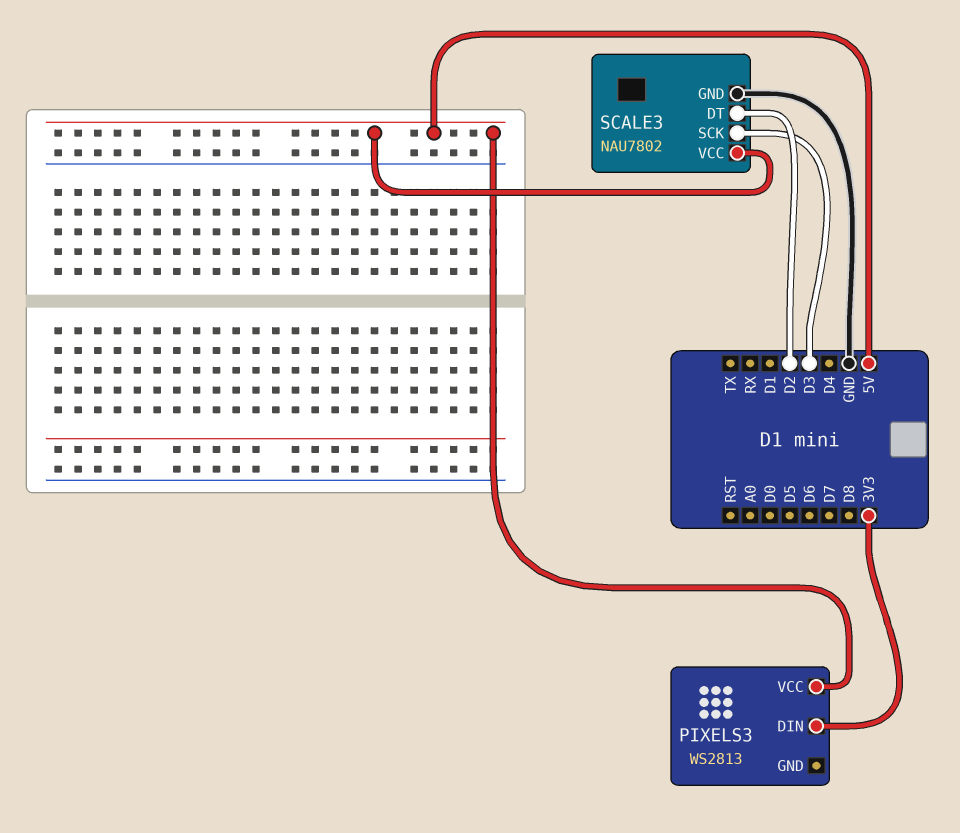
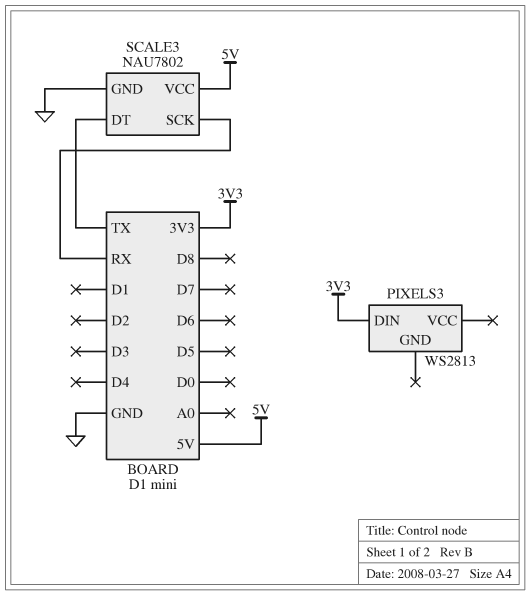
PIXELS3 pin VCC: 5V -> none
SCALE3 pin DT: D2 -> TX
SCALE3 pin SCK: D3 -> RX

